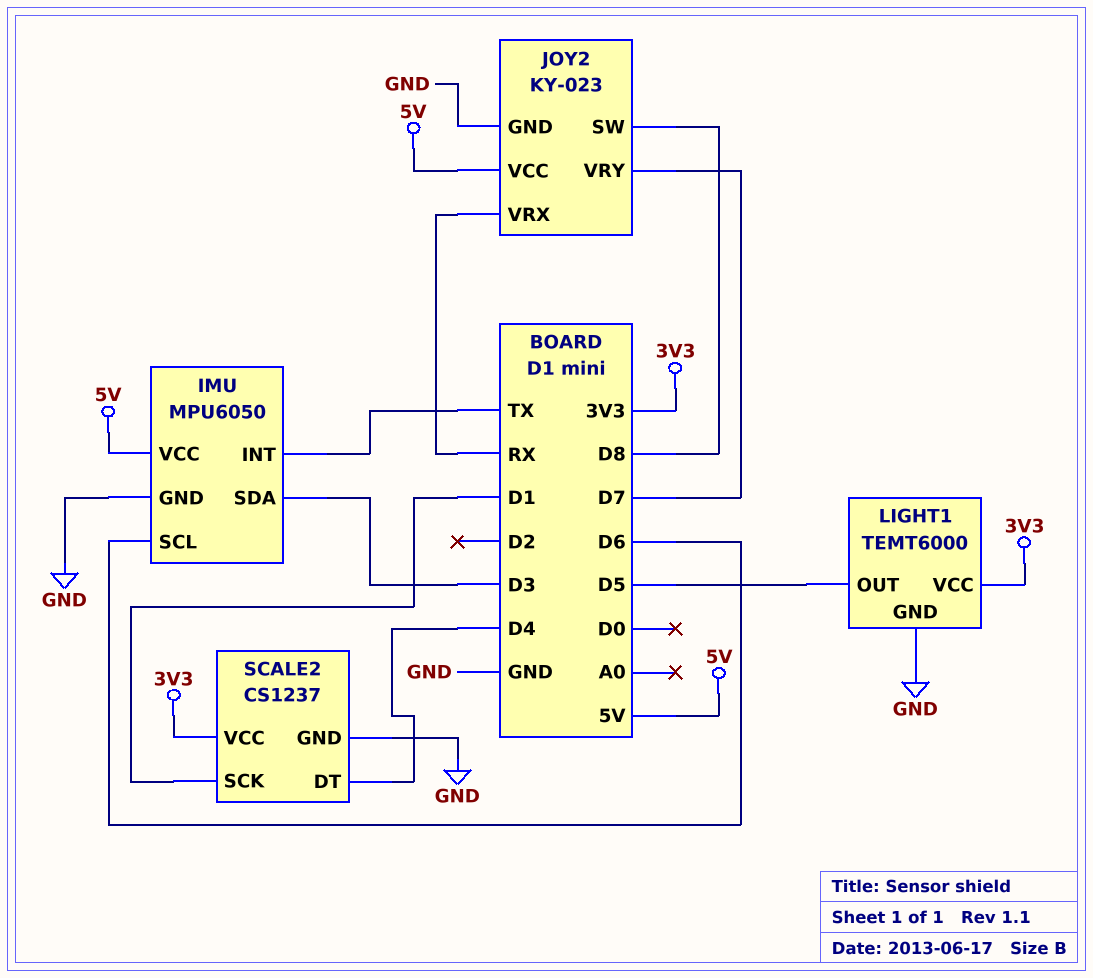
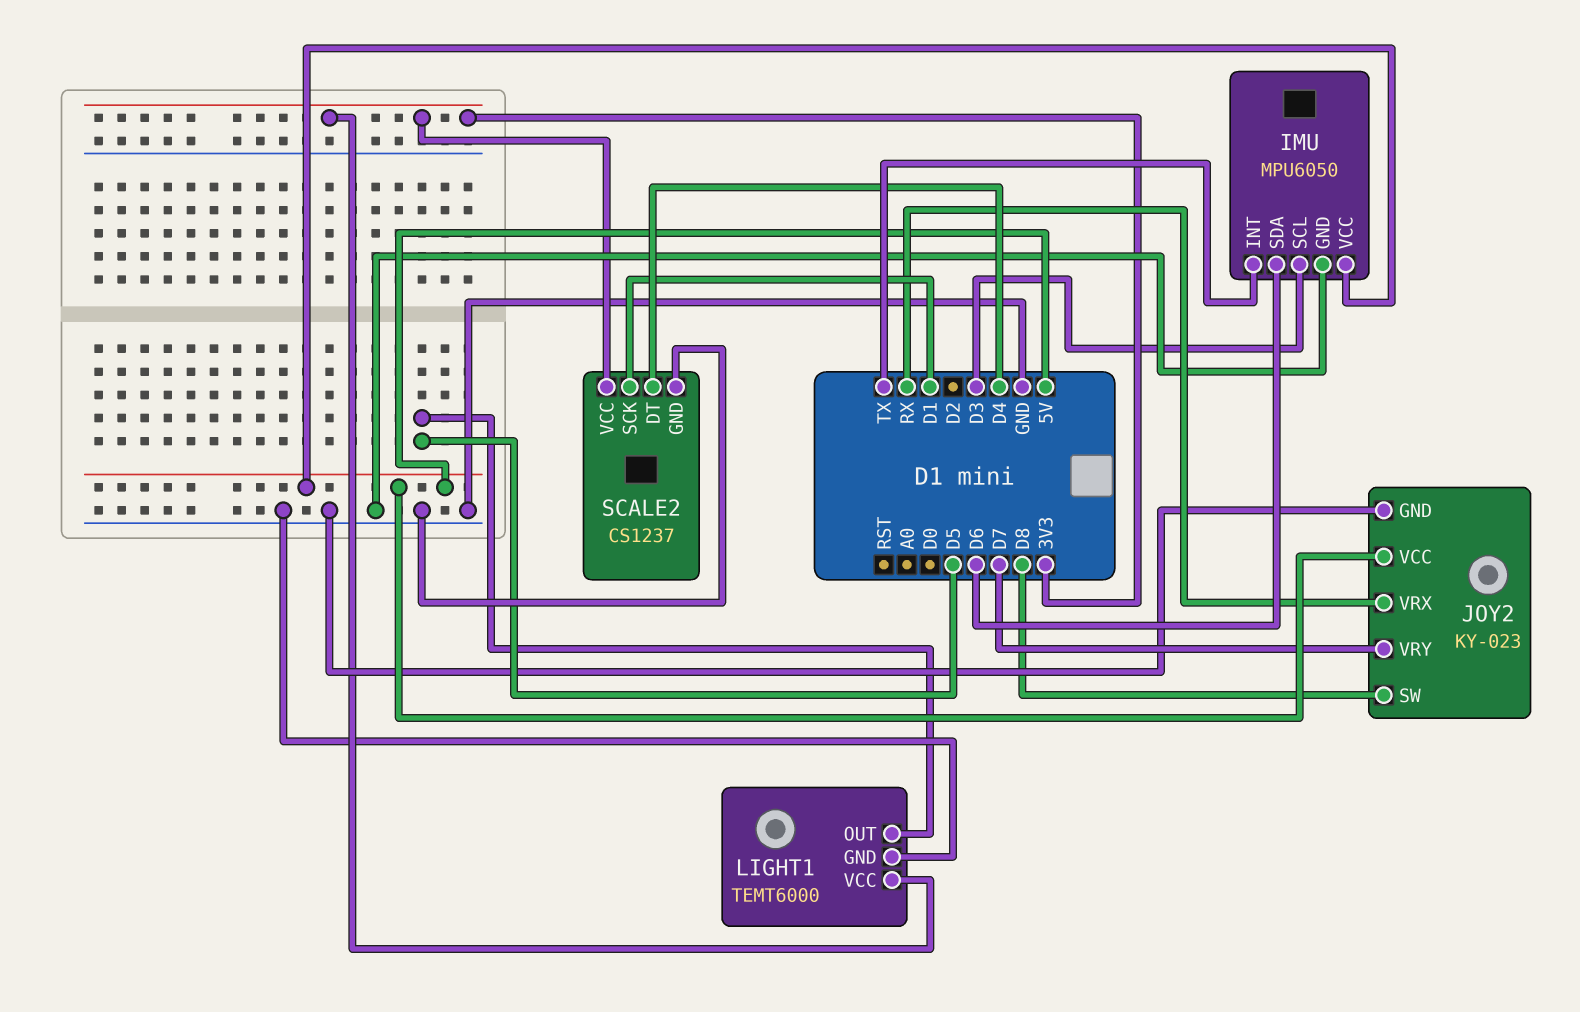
IMU pin SCL: D6 -> D3
IMU pin SDA: D3 -> D6

